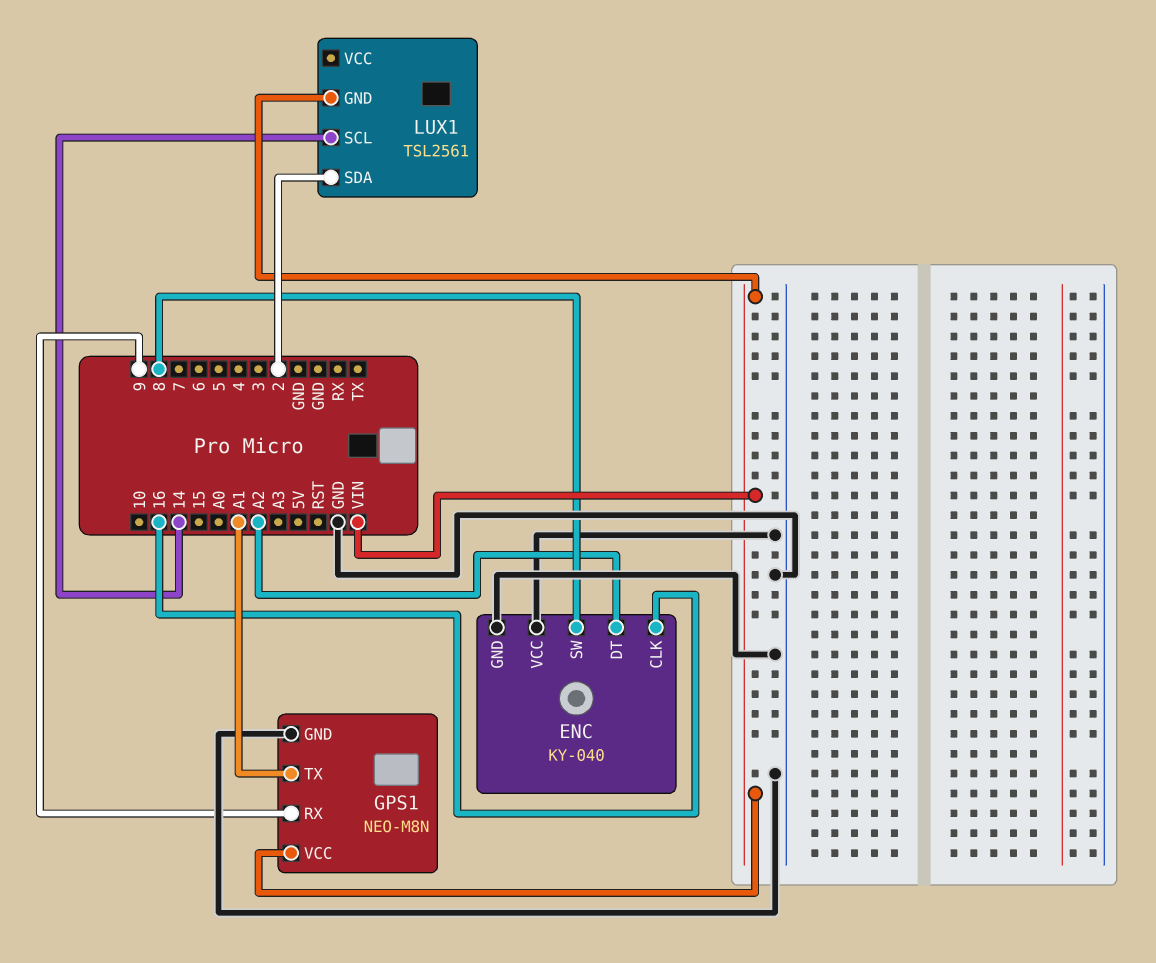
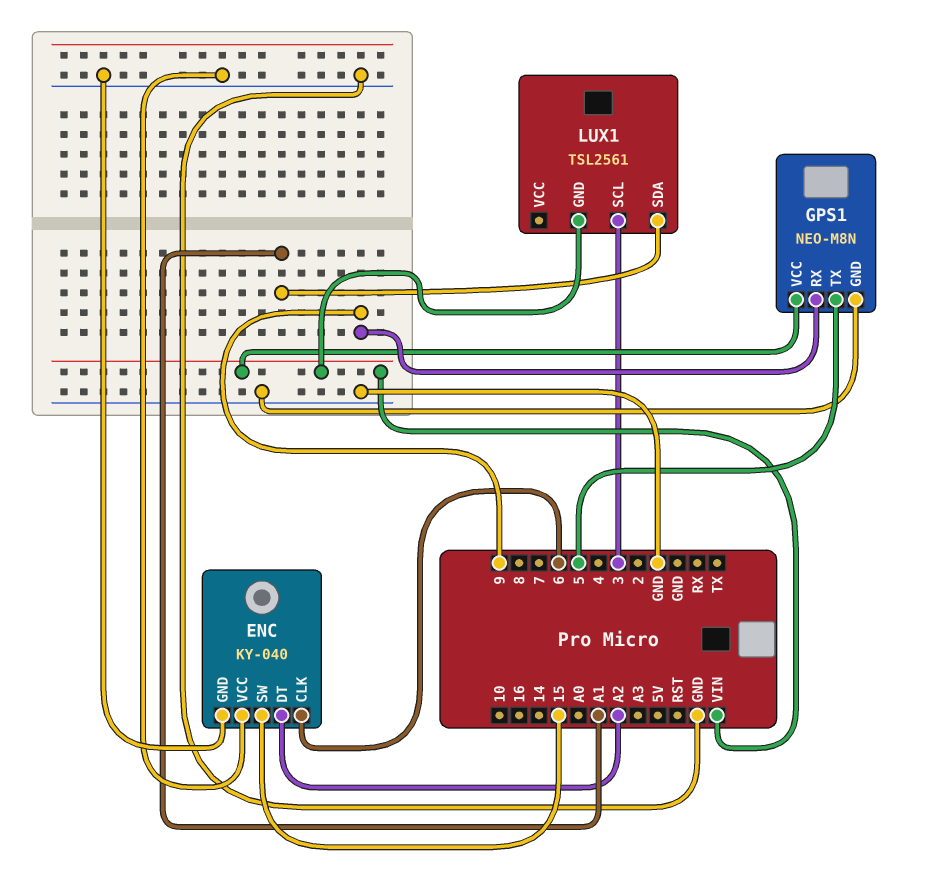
ENC pin CLK: 16 -> 6
ENC pin SW: 8 -> 15
GPS1 pin TX: A1 -> 5
LUX1 pin SCL: 14 -> 3
LUX1 pin SDA: 2 -> A1

